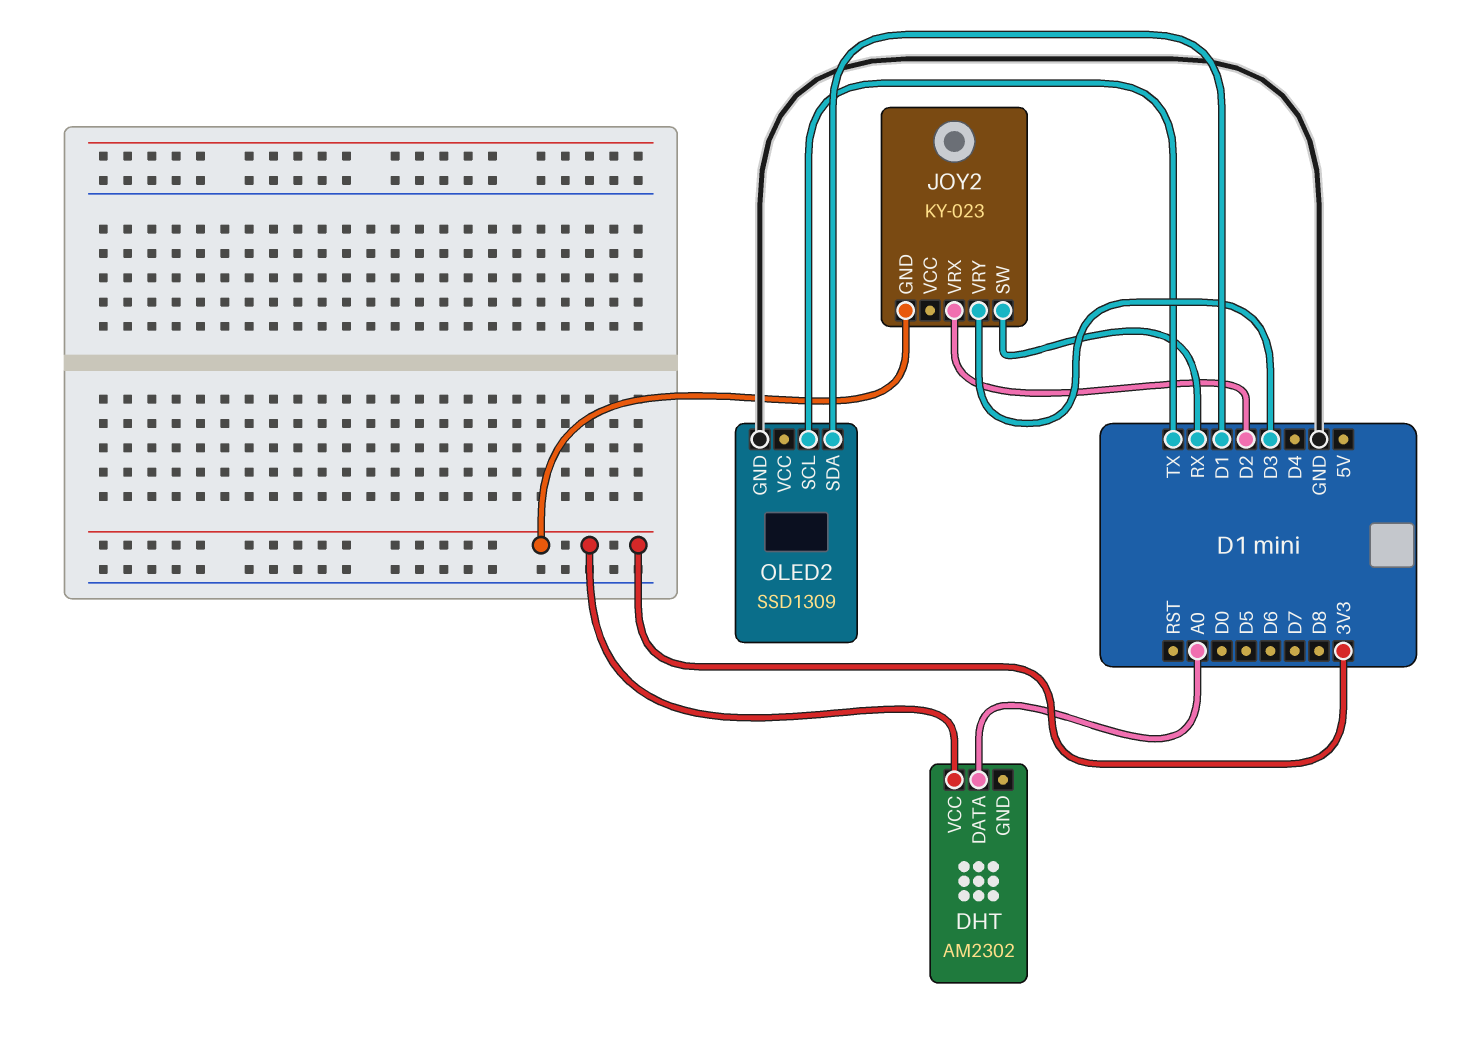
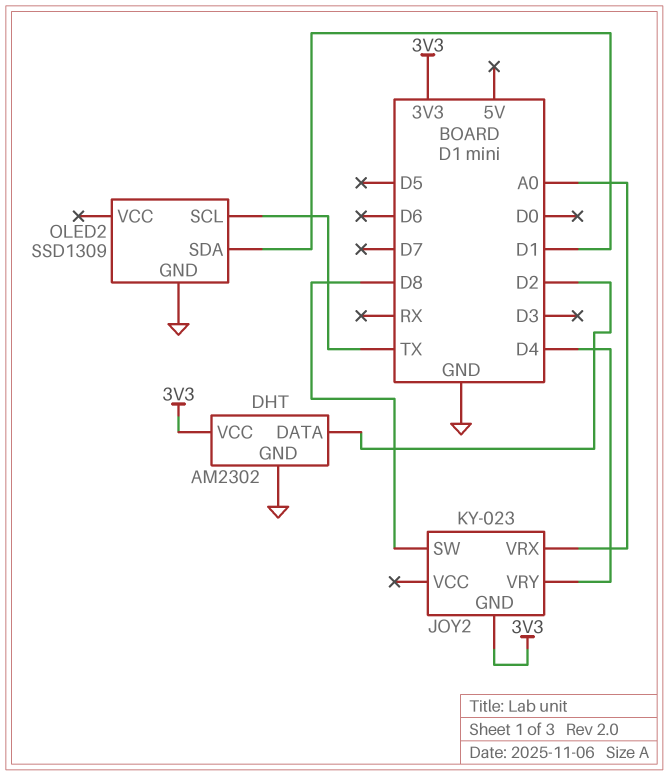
DHT pin DATA: A0 -> D2
DHT pin GND: none -> GND
JOY2 pin SW: RX -> D8
JOY2 pin VRX: D2 -> A0
JOY2 pin VRY: D3 -> D4

